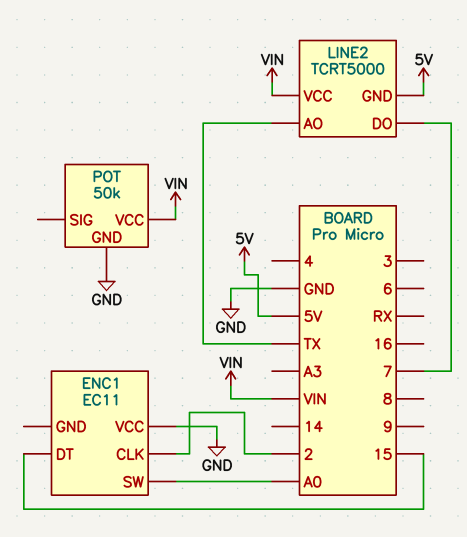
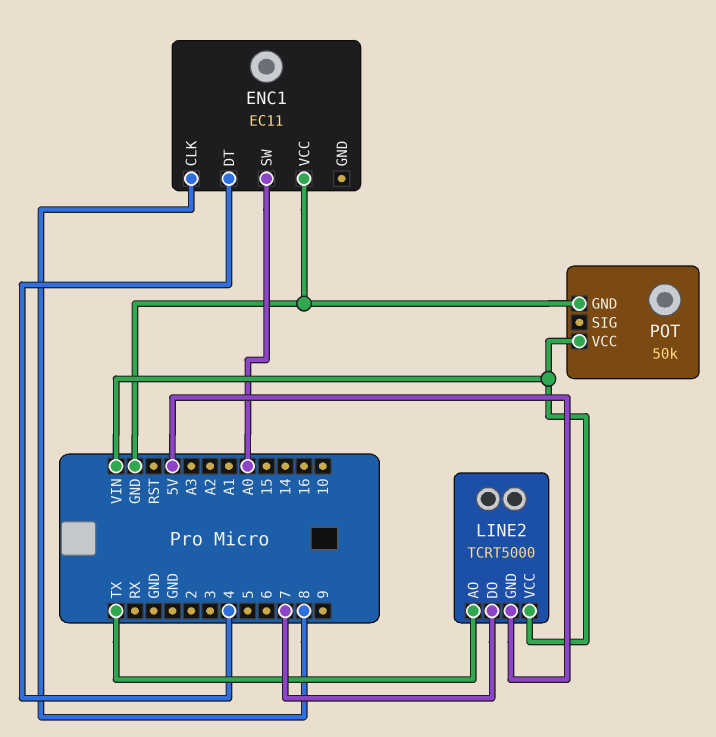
ENC1 pin CLK: 2 -> 8
ENC1 pin DT: 15 -> 4

